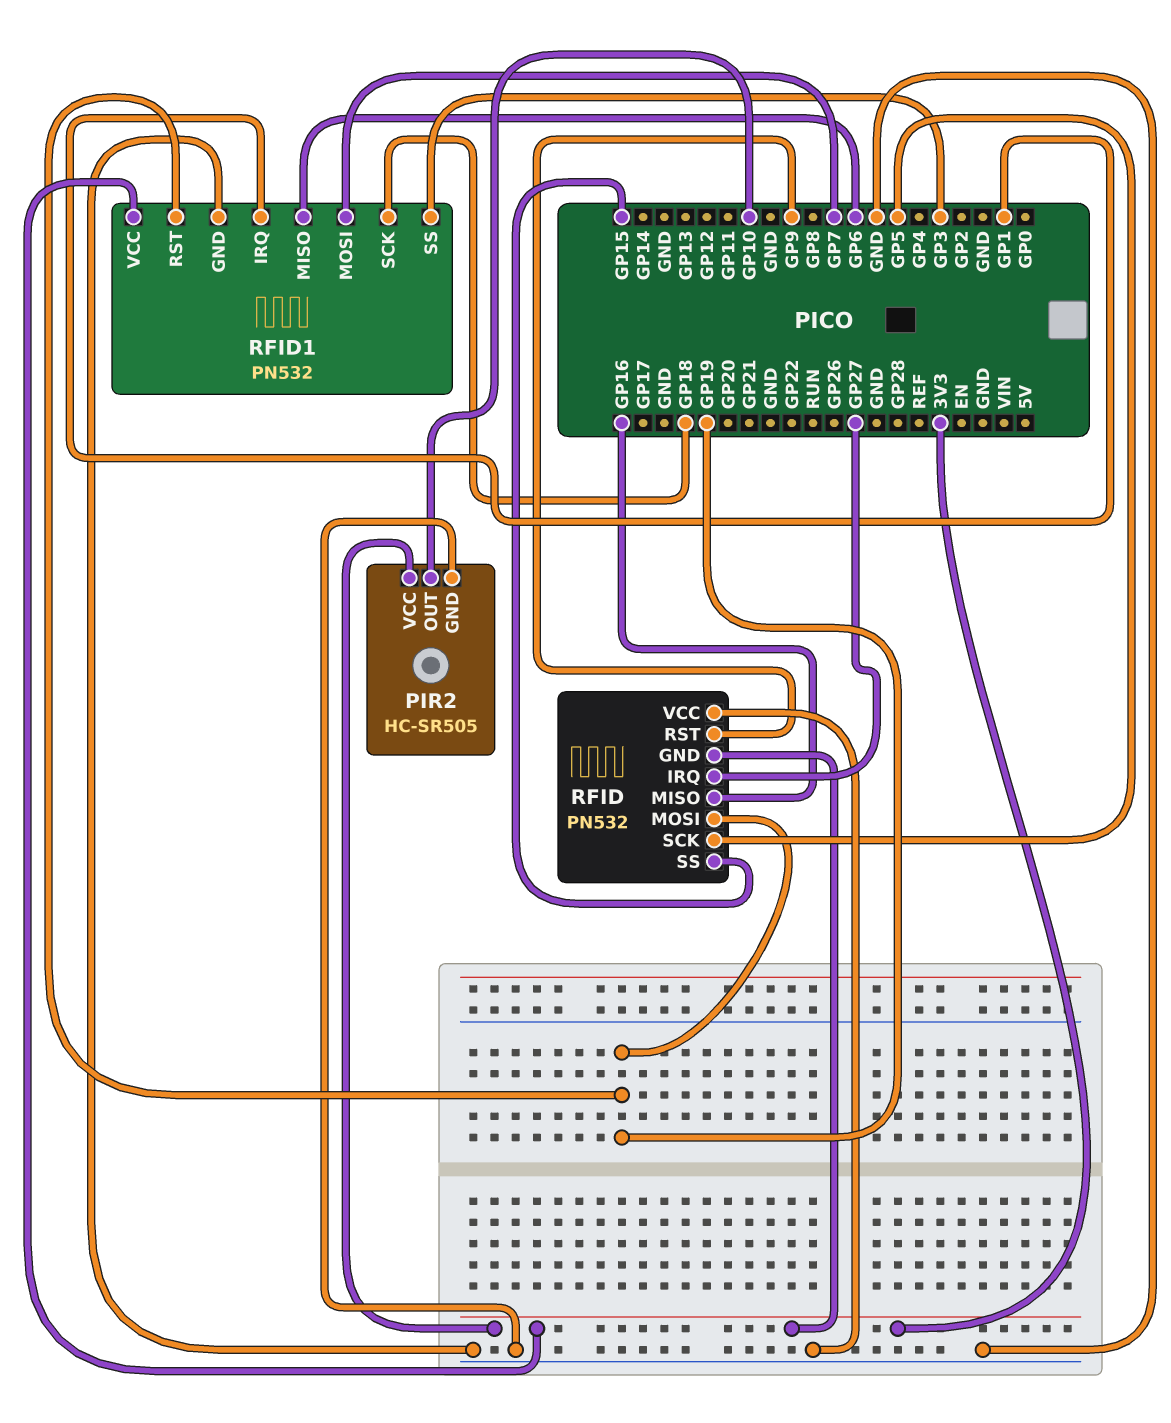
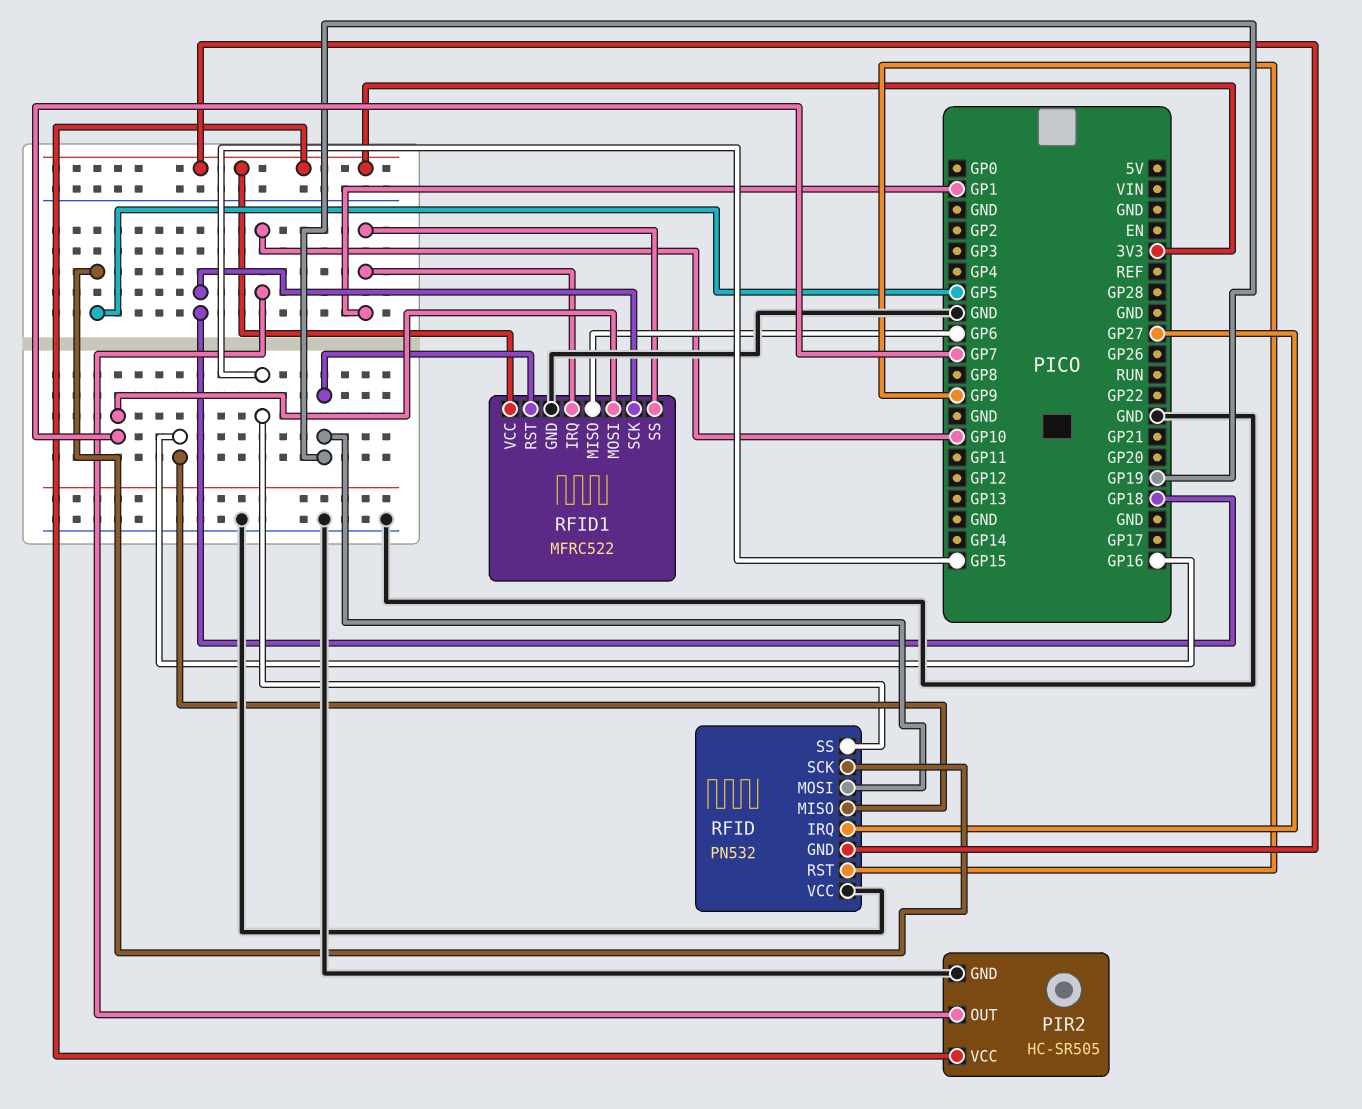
RFID1: PN532 -> MFRC522
RFID1 pin SS: GP3 -> GP1

